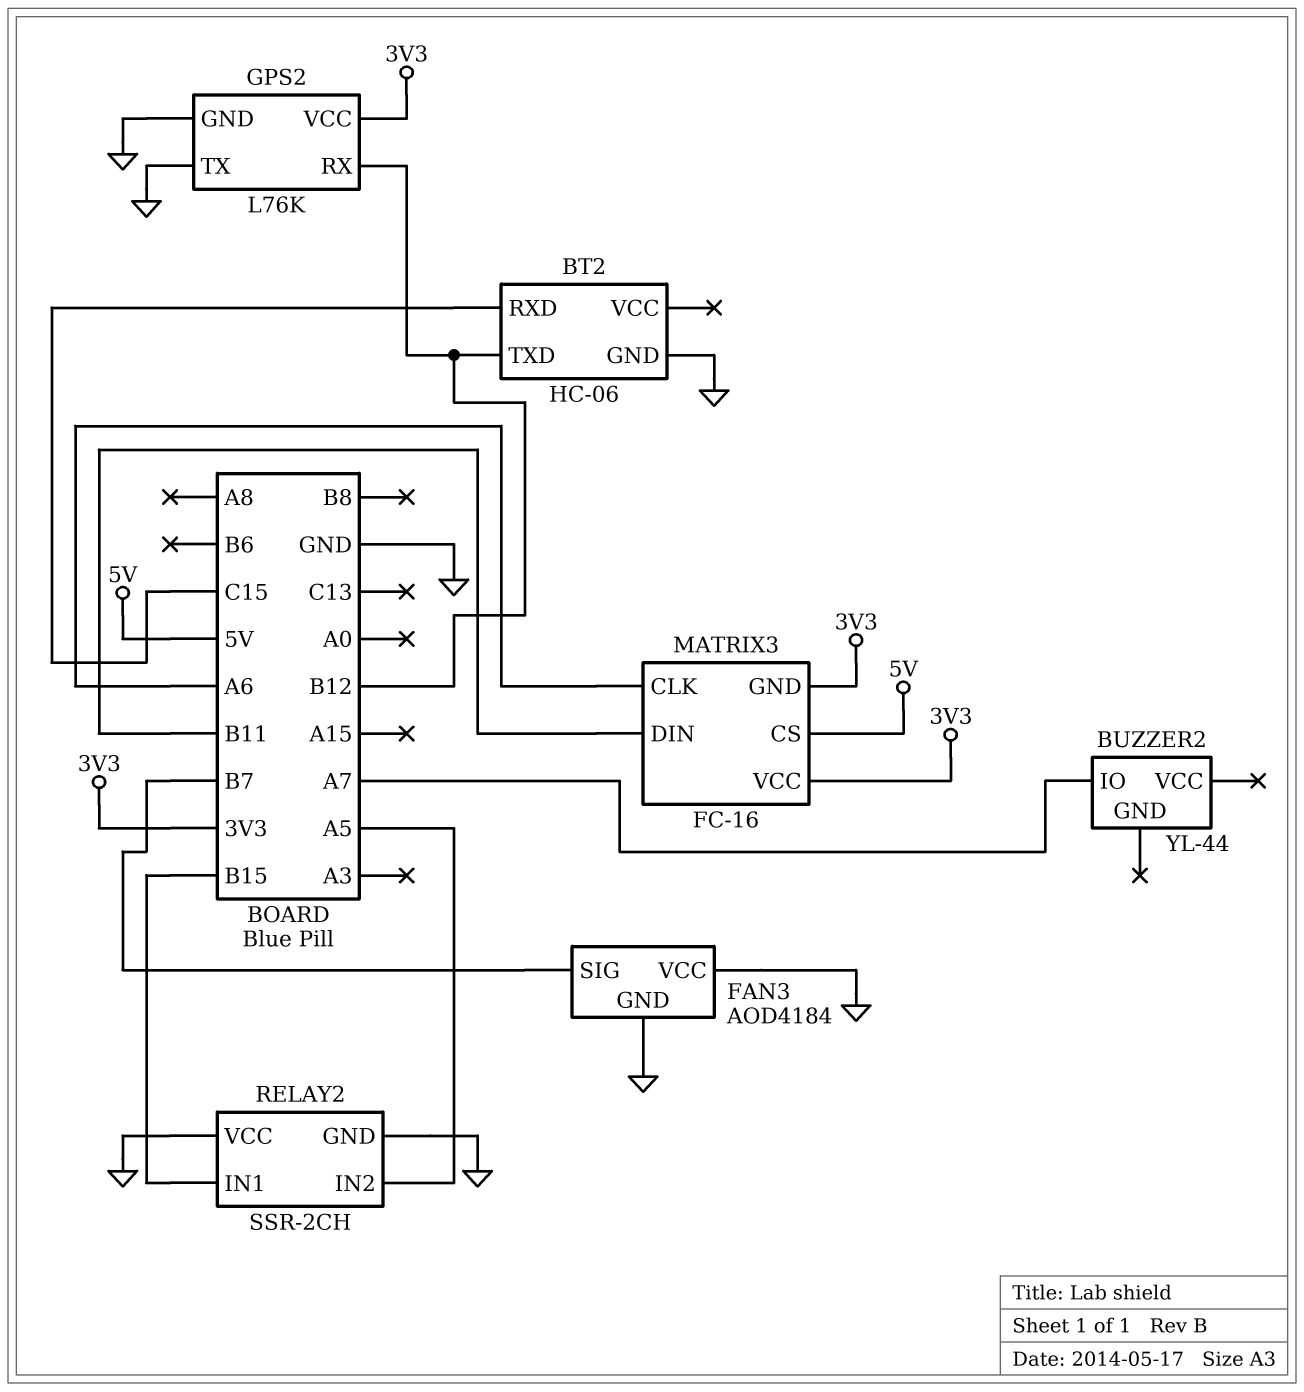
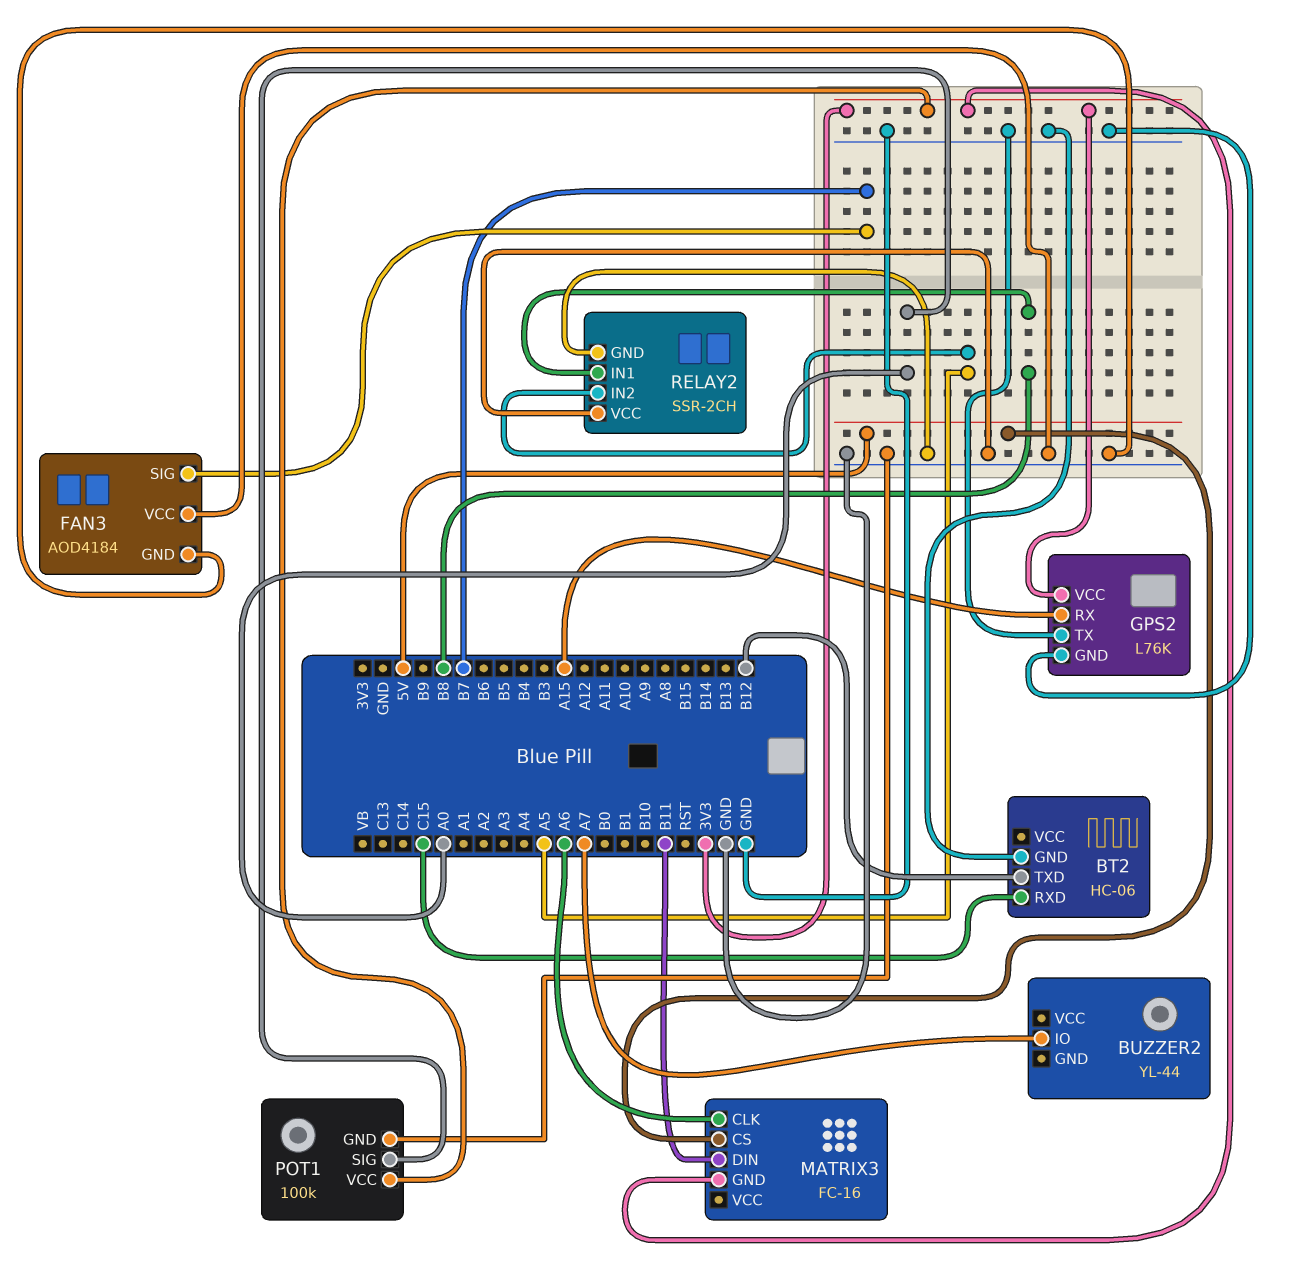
GPS2 pin RX: B12 -> A15
MATRIX3 pin VCC: 3V3 -> none
POT1: none -> 100k
POT1 pin GND: none -> GND
POT1 pin SIG: none -> A0
POT1 pin VCC: none -> 3V3
RELAY2 pin IN1: B15 -> B8

